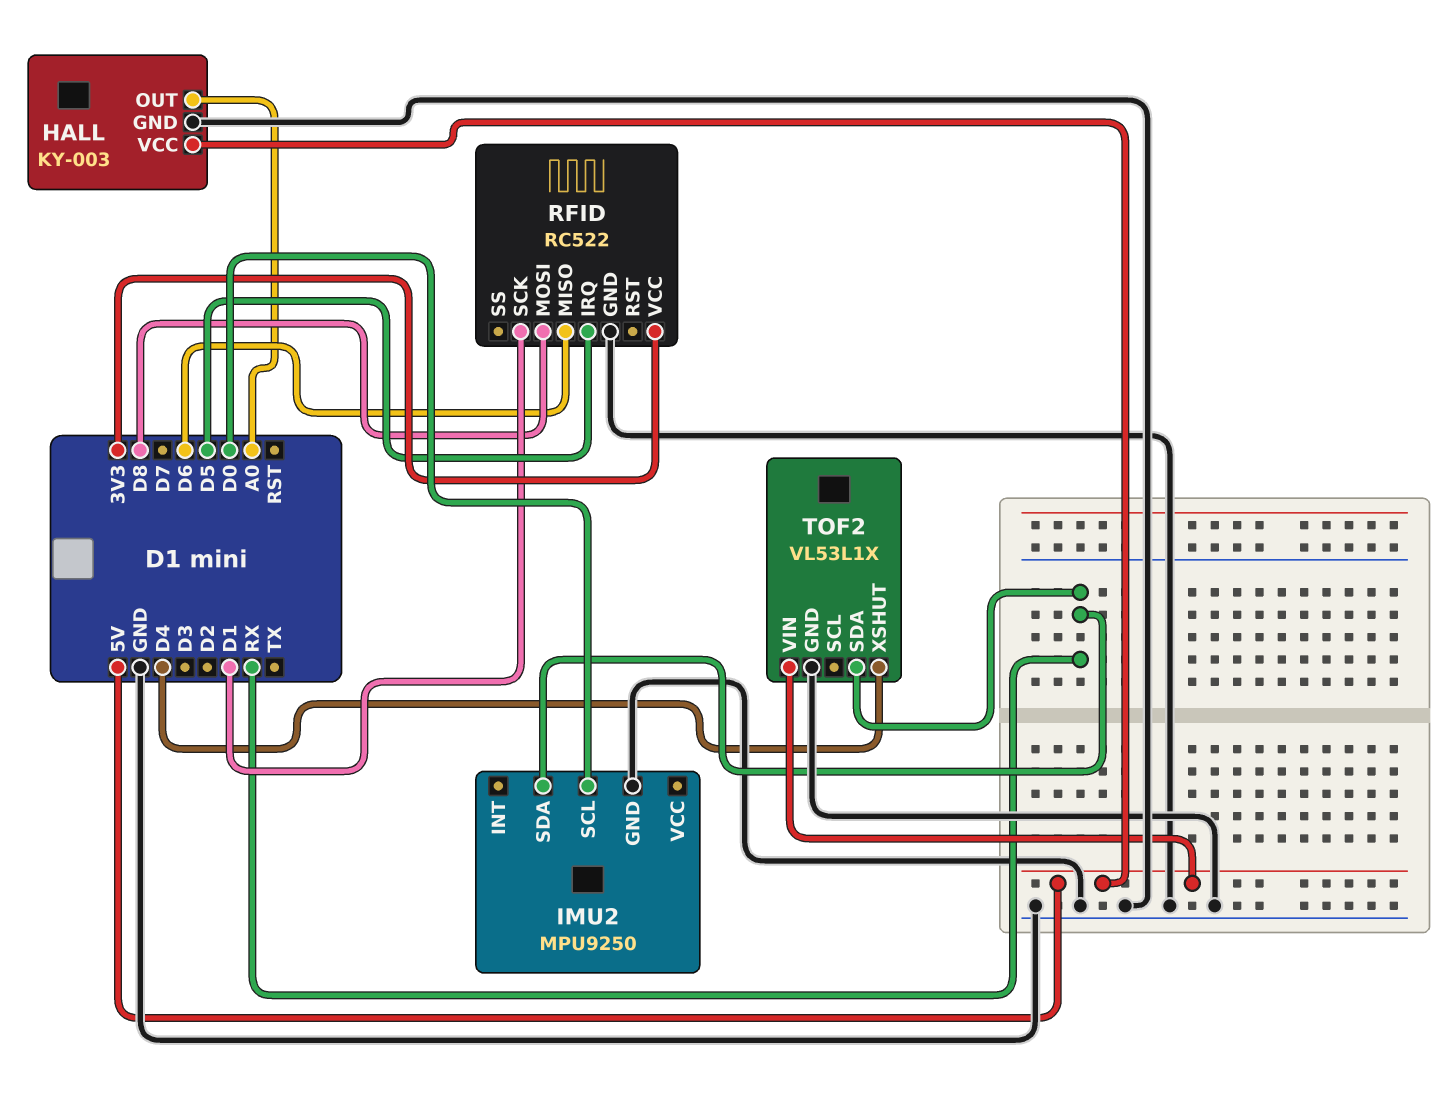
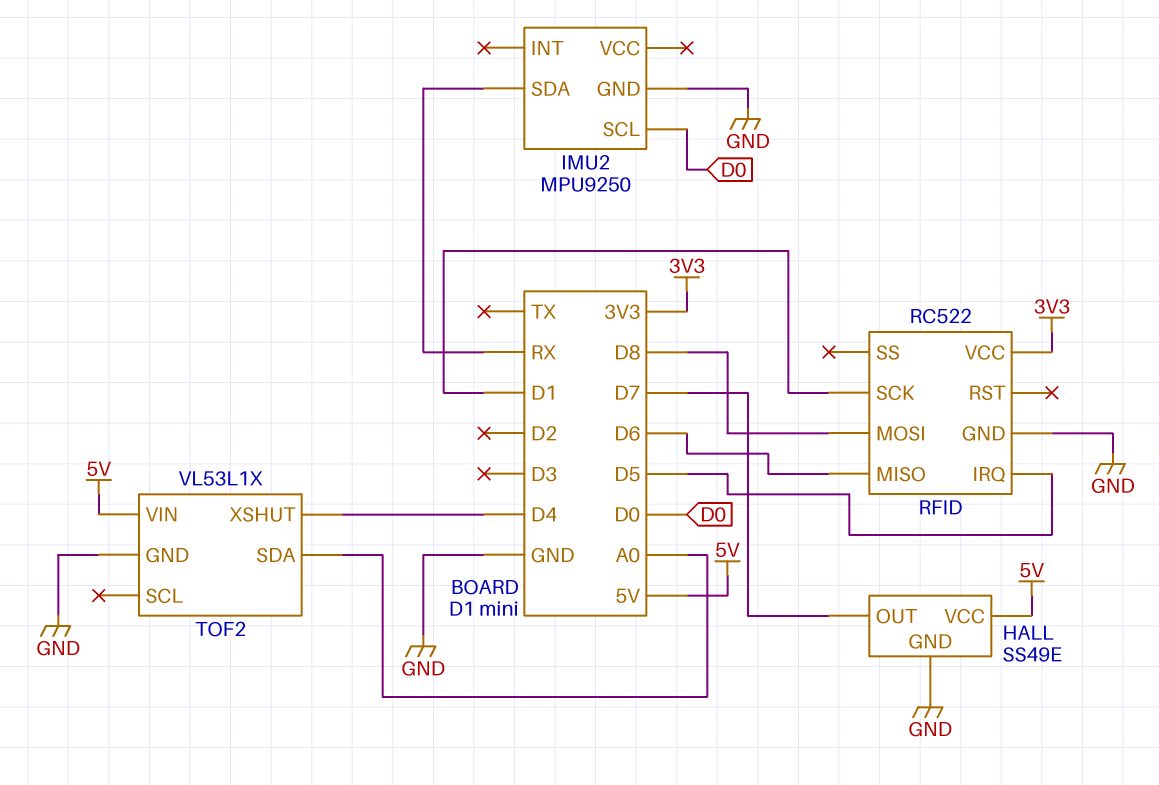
HALL: KY-003 -> SS49E
HALL pin OUT: A0 -> D7
TOF2 pin SDA: RX -> A0

